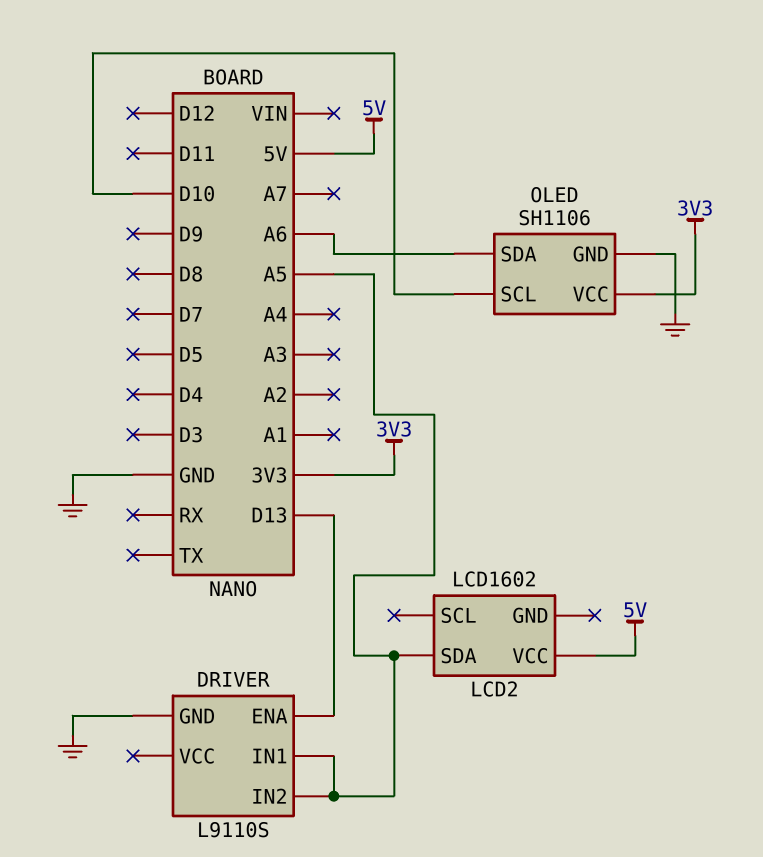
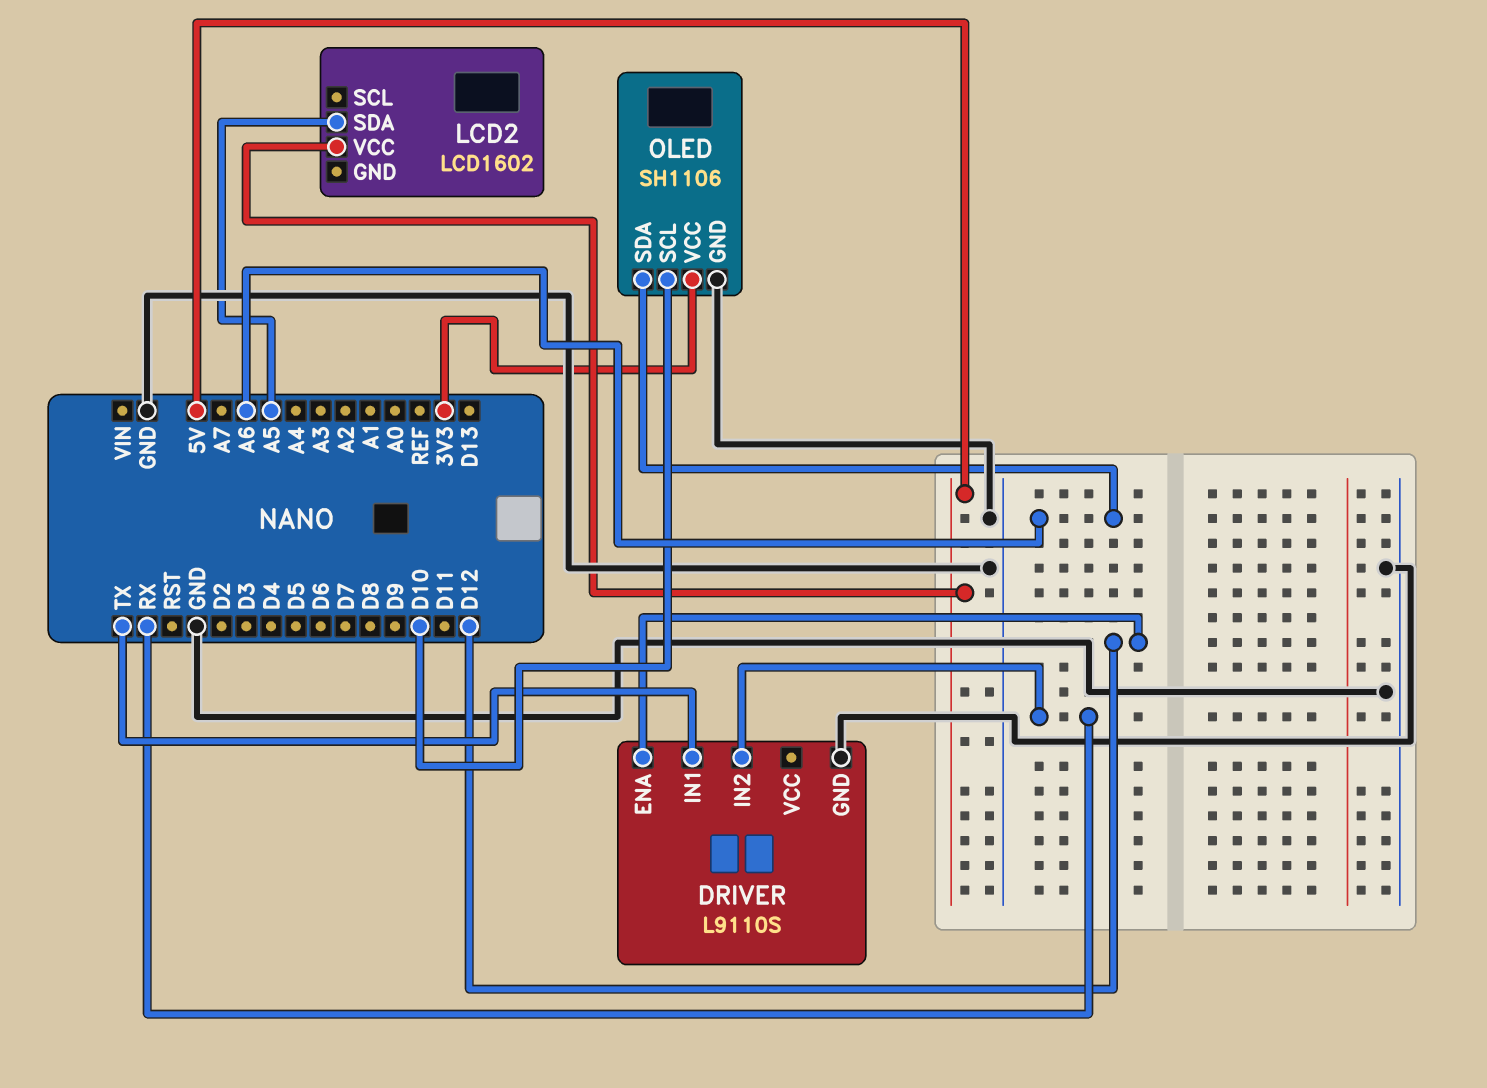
DRIVER pin ENA: D13 -> D12
DRIVER pin IN1: A5 -> TX
DRIVER pin IN2: A5 -> RX

